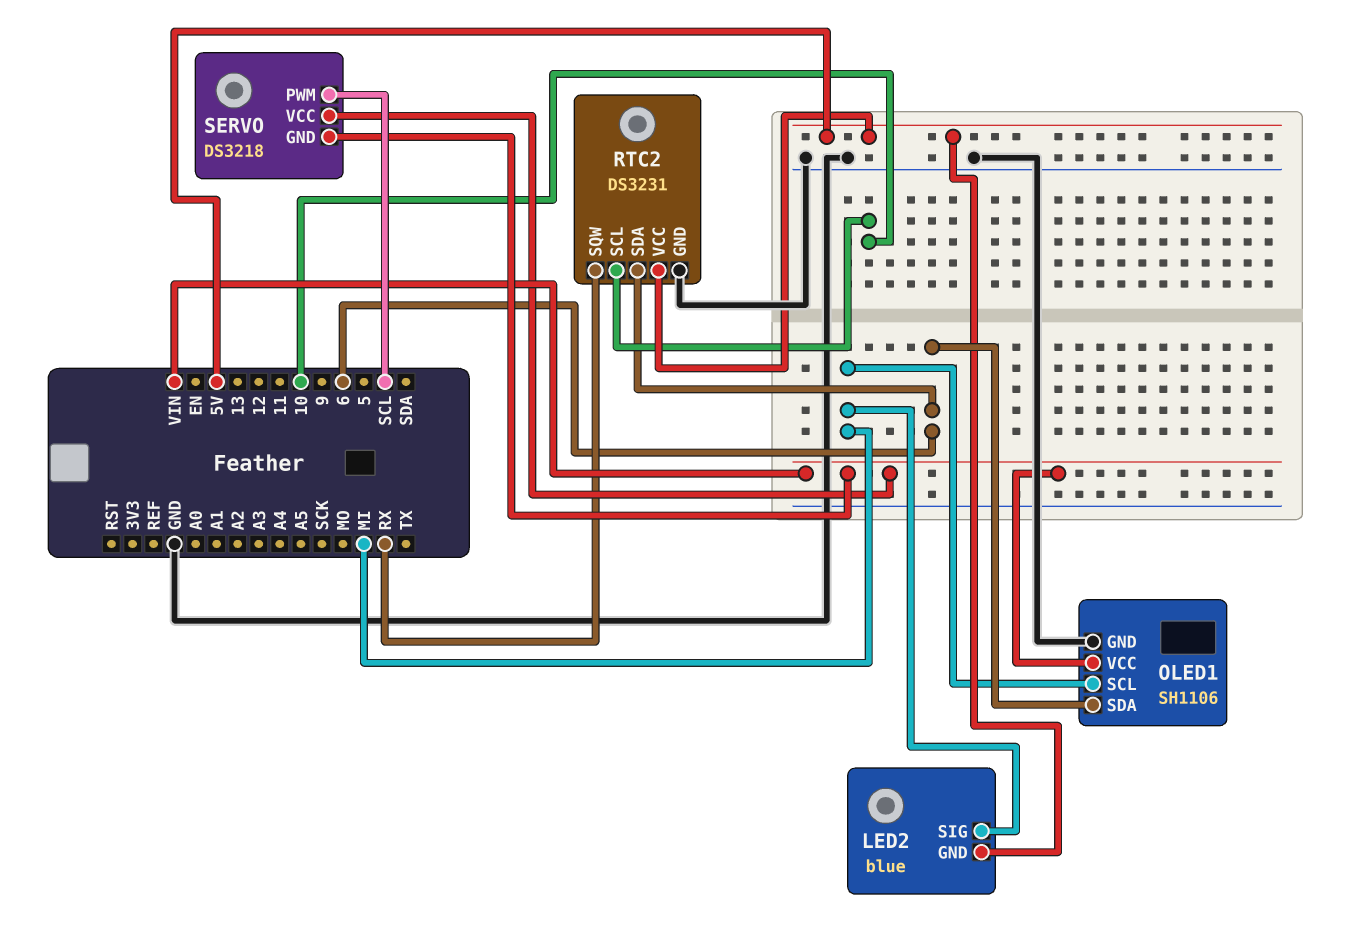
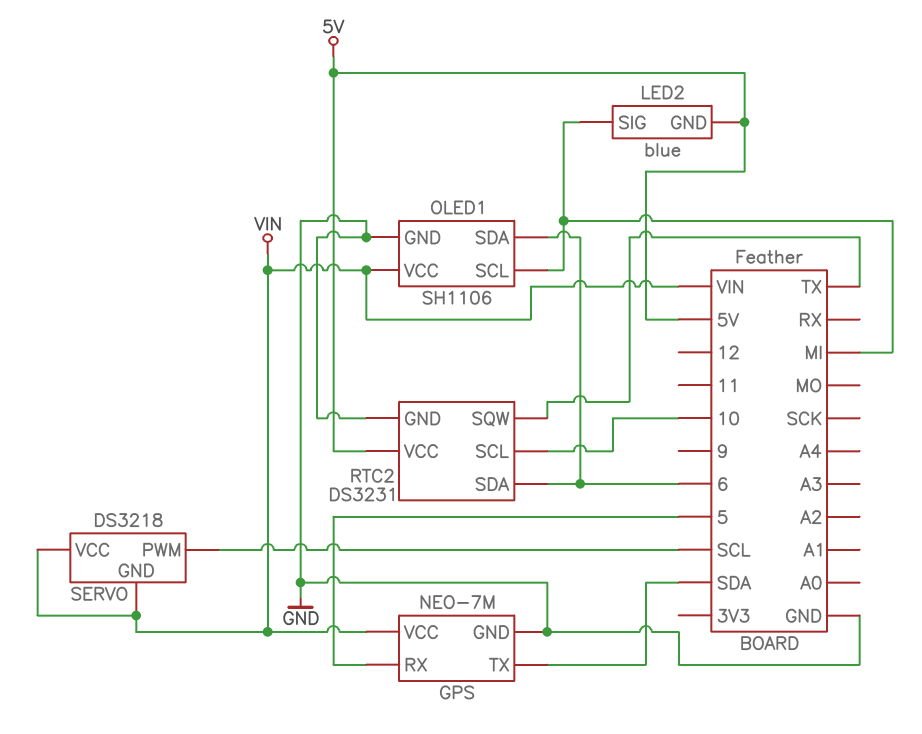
GPS: none -> NEO-7M
GPS pin GND: none -> GND
GPS pin RX: none -> 5
GPS pin TX: none -> SDA
GPS pin VCC: none -> VIN
RTC2 pin SQW: RX -> TX

